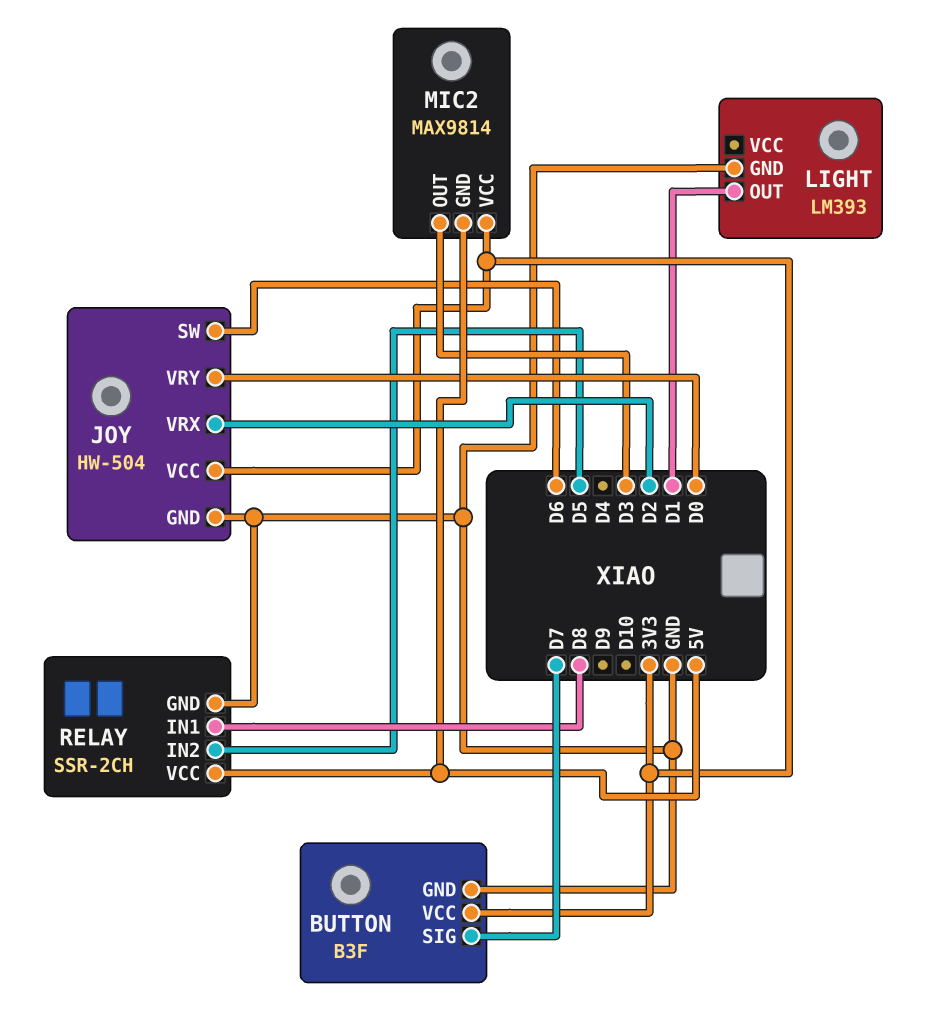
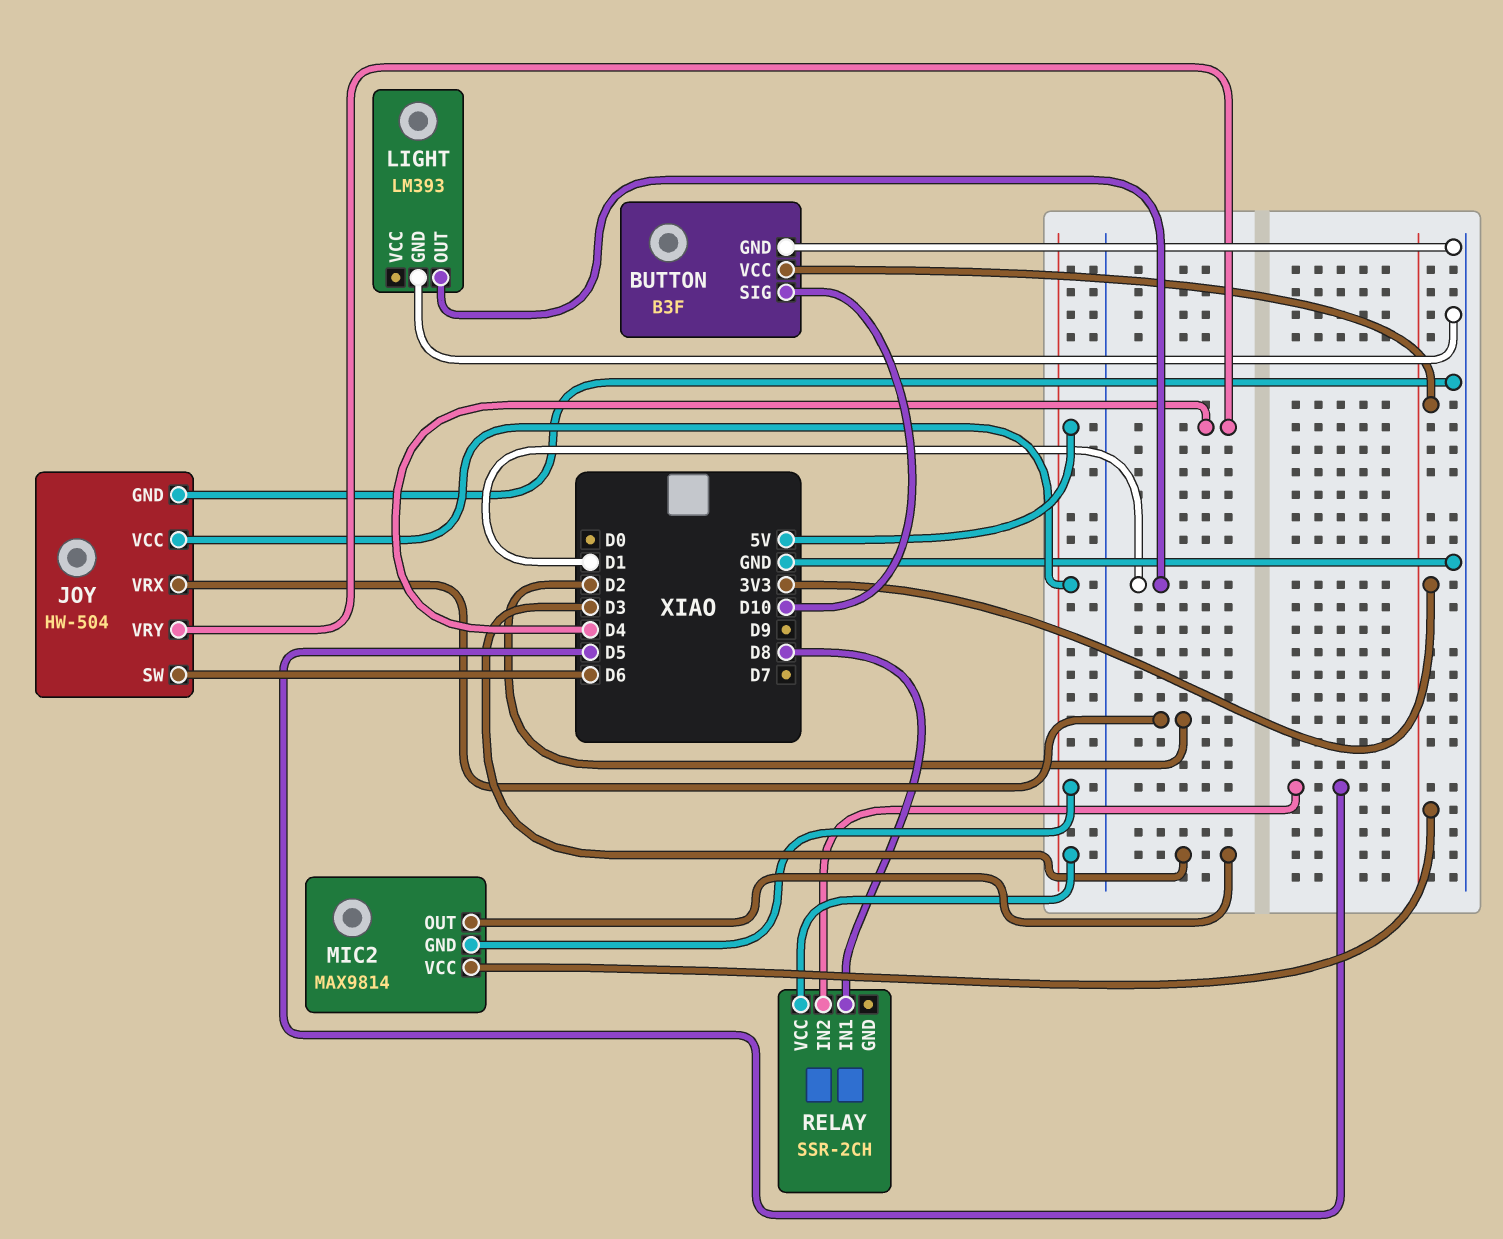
BUTTON pin SIG: D7 -> D10
JOY pin VCC: 3V3 -> 5V
JOY pin VRY: D0 -> D4
RELAY pin GND: GND -> none

